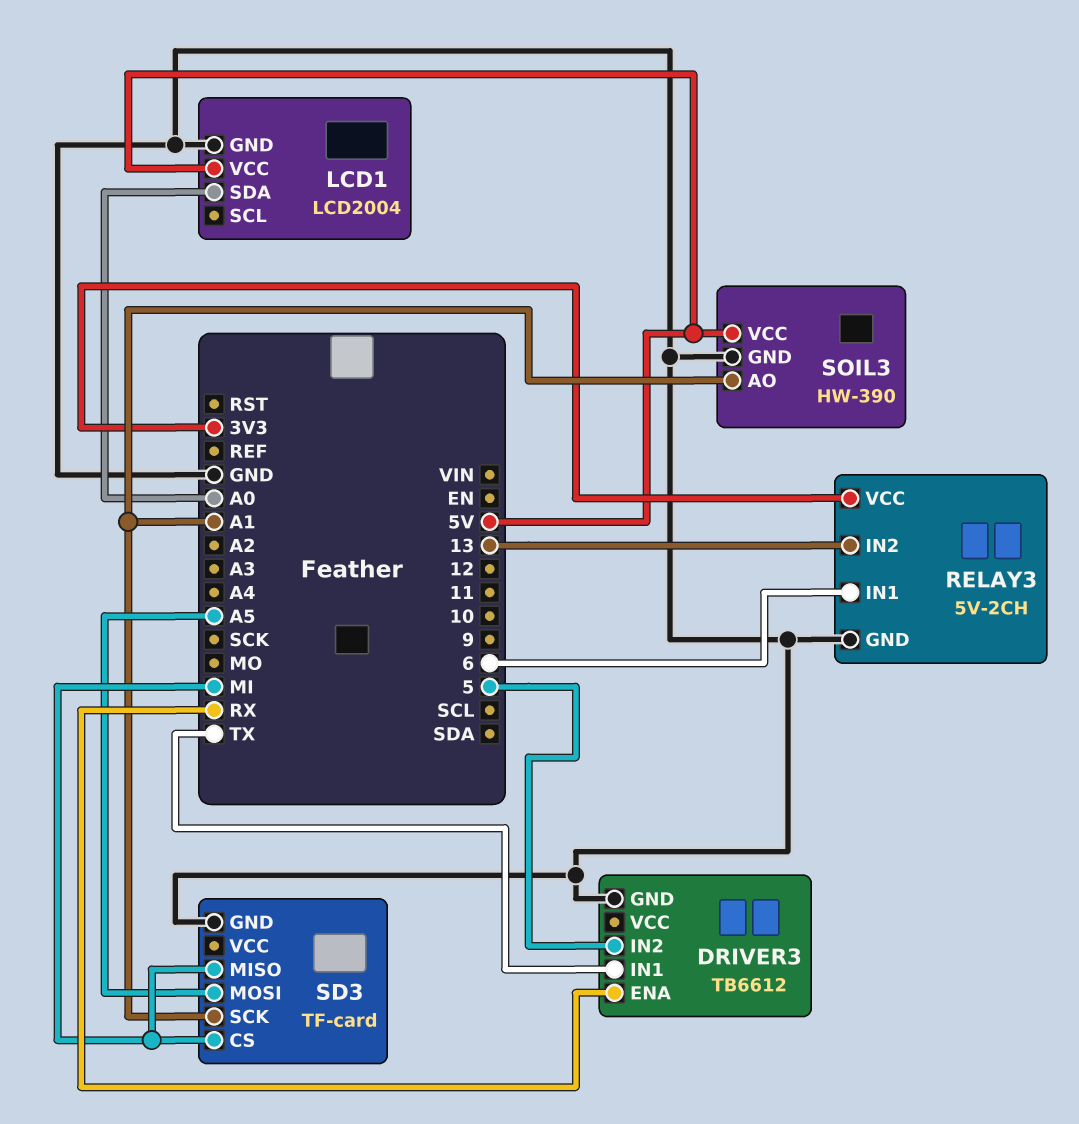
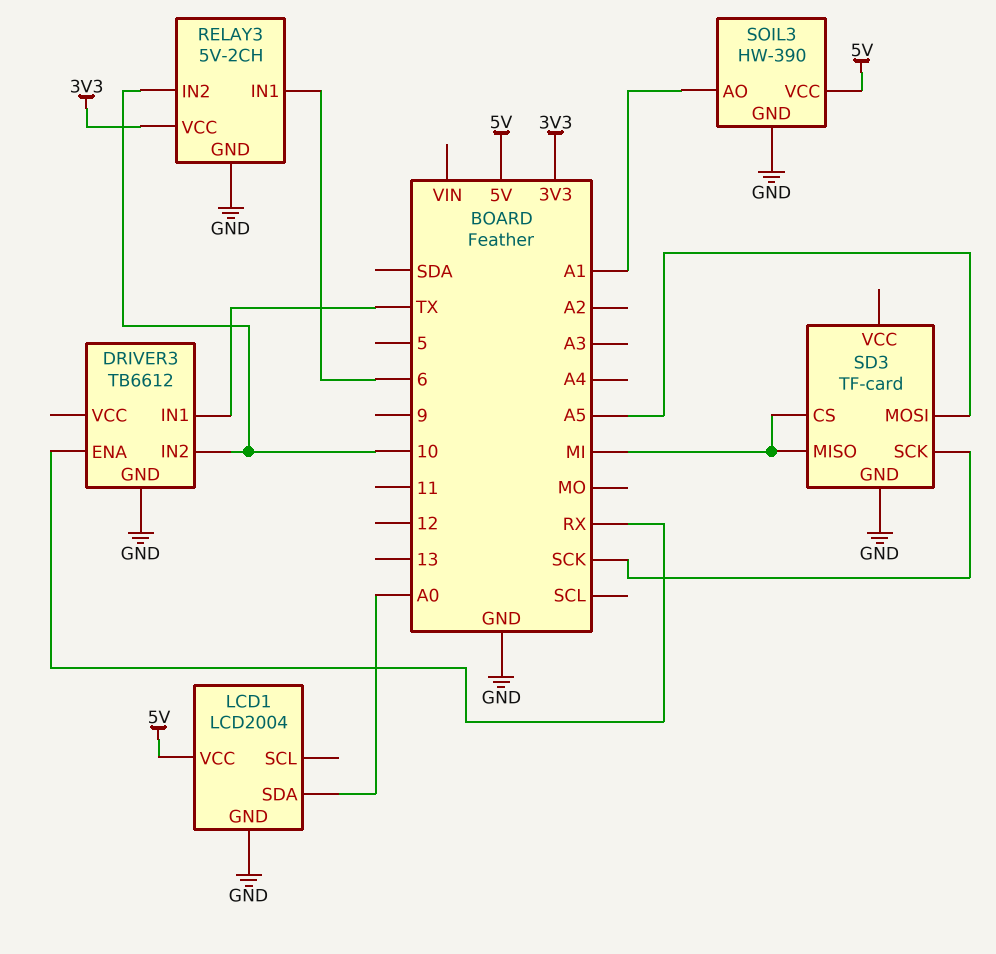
DRIVER3 pin IN2: 5 -> 10
RELAY3 pin IN2: 13 -> 10
SD3 pin SCK: A1 -> SCK

